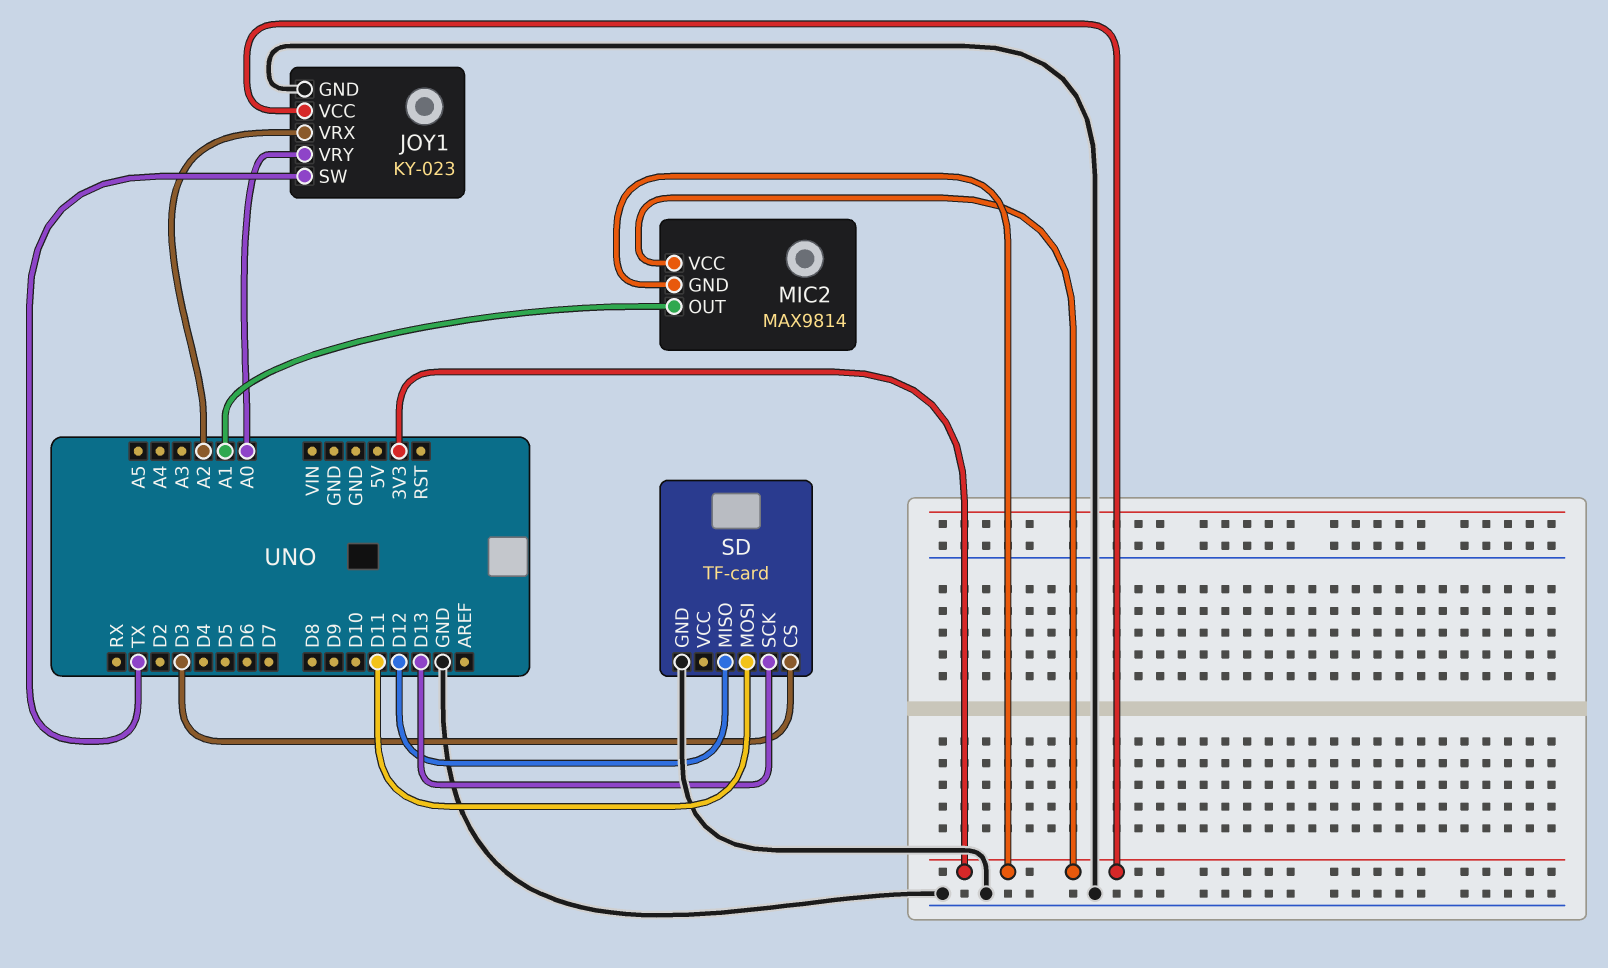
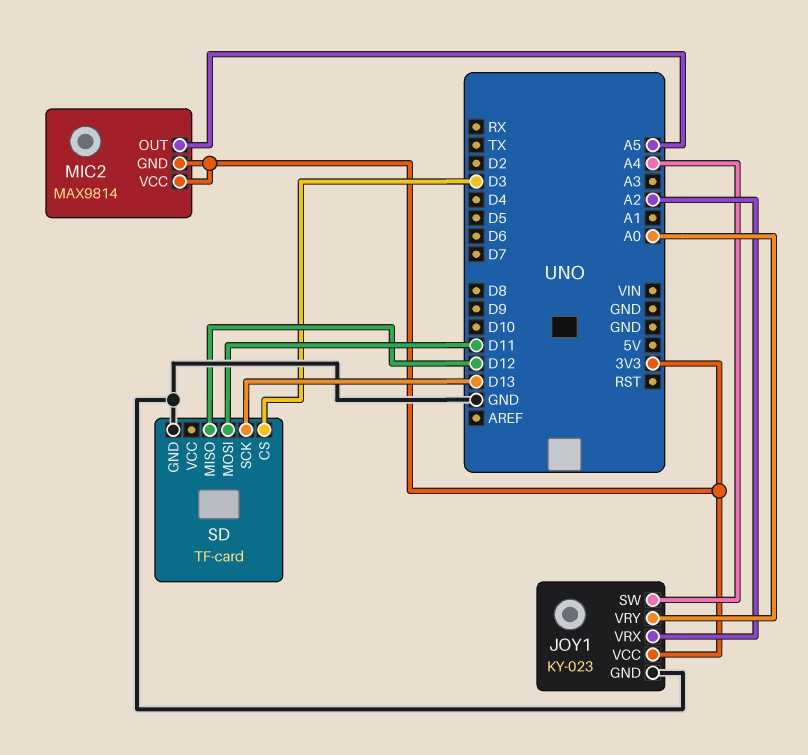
JOY1 pin SW: TX -> A4
MIC2 pin OUT: A1 -> A5

